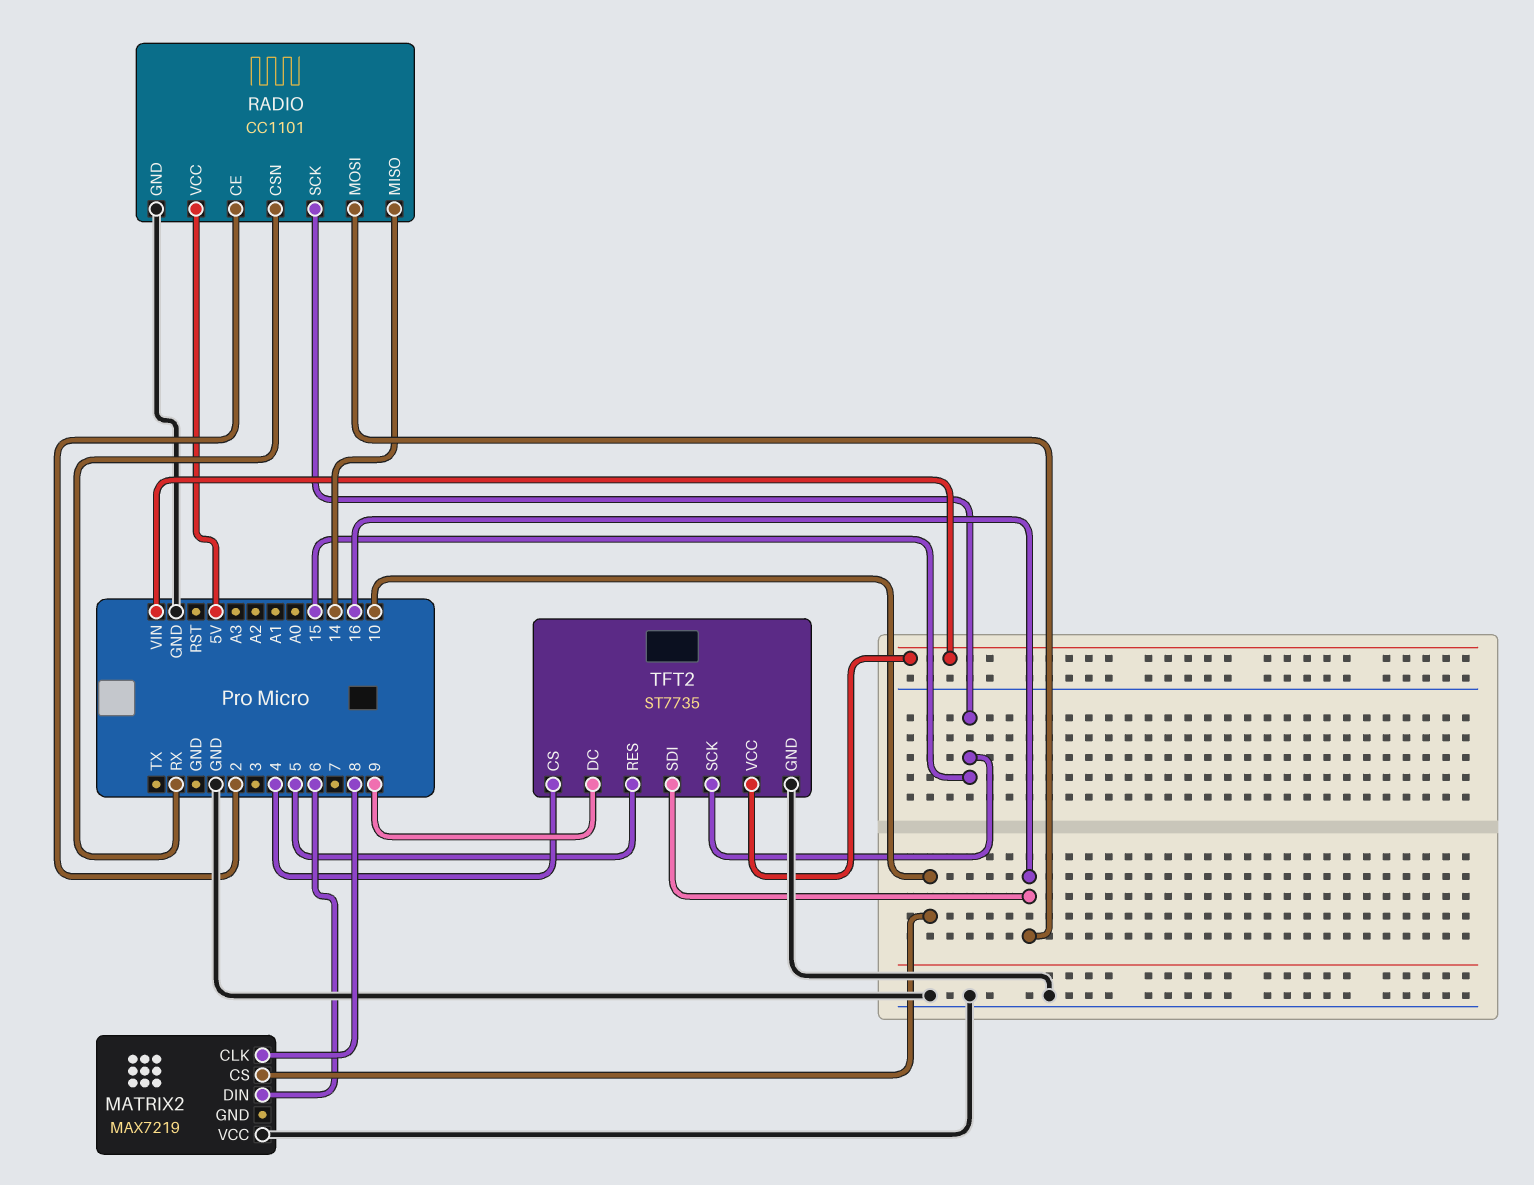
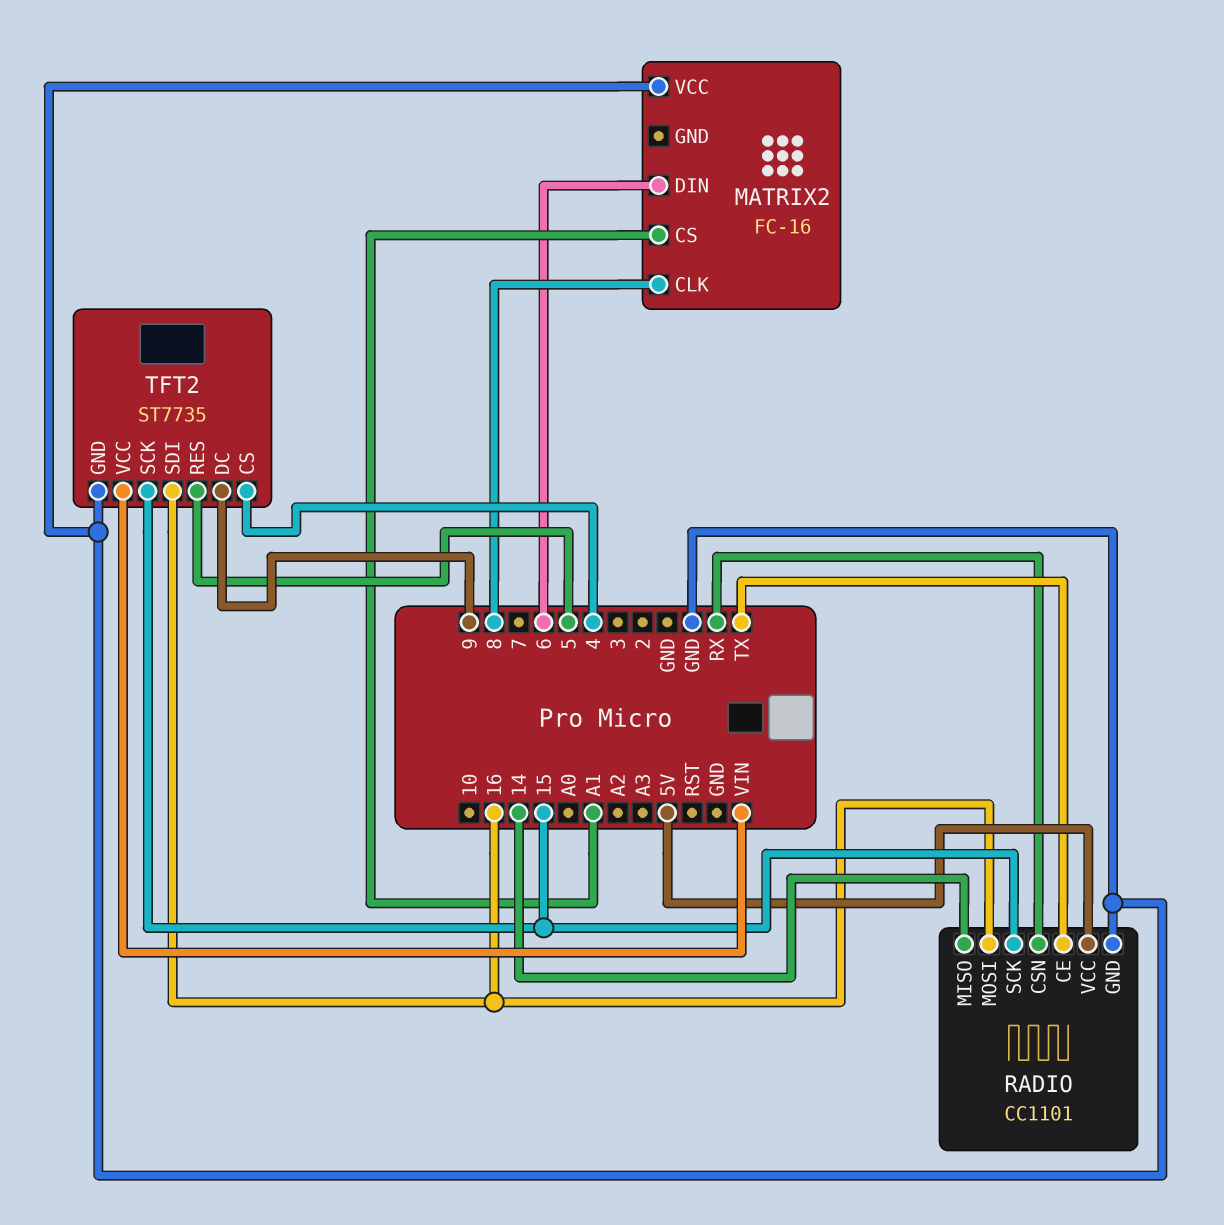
MATRIX2: MAX7219 -> FC-16
MATRIX2 pin CS: 10 -> A1
RADIO pin CE: 2 -> TX

